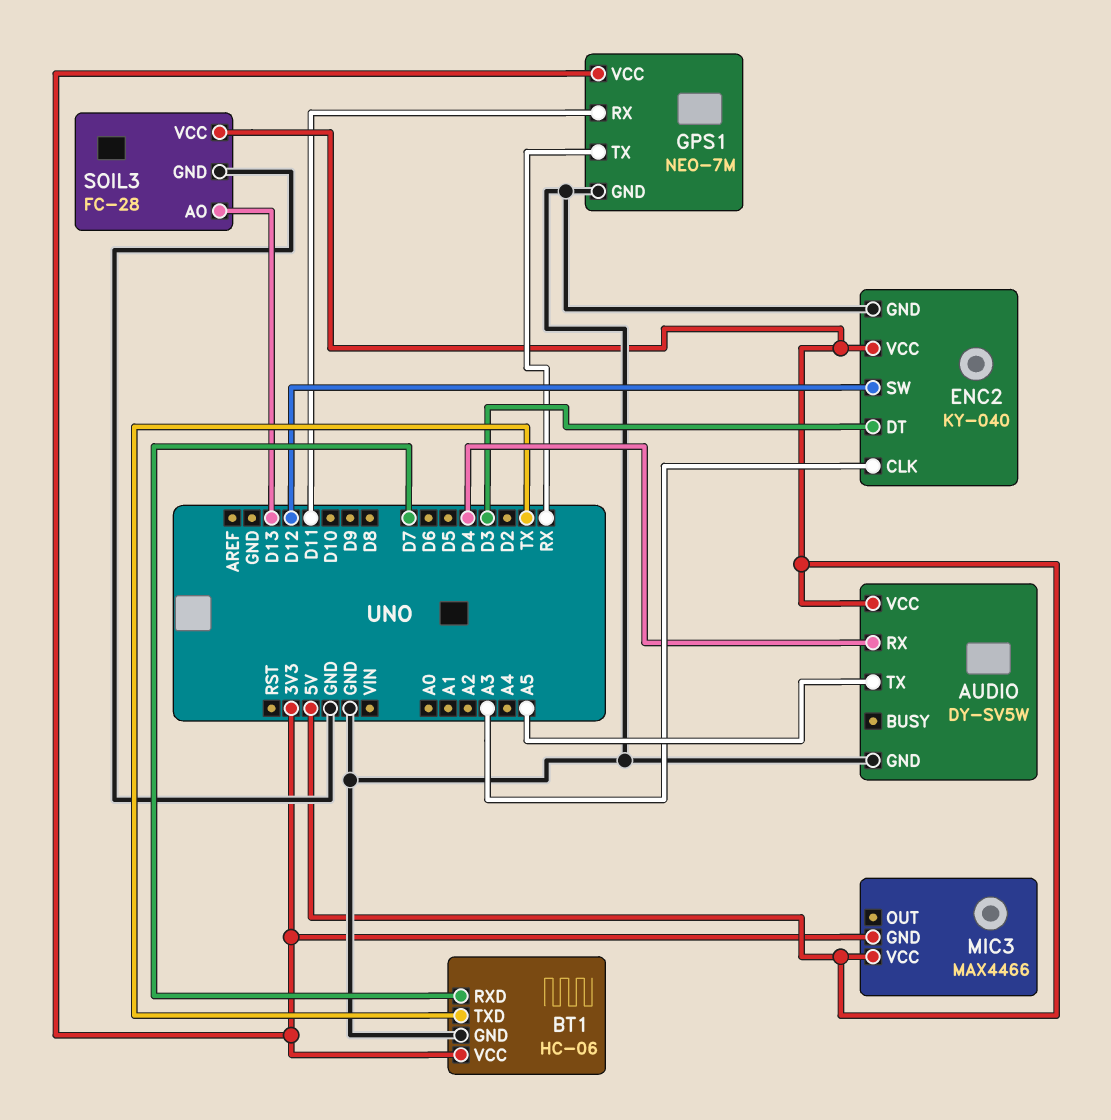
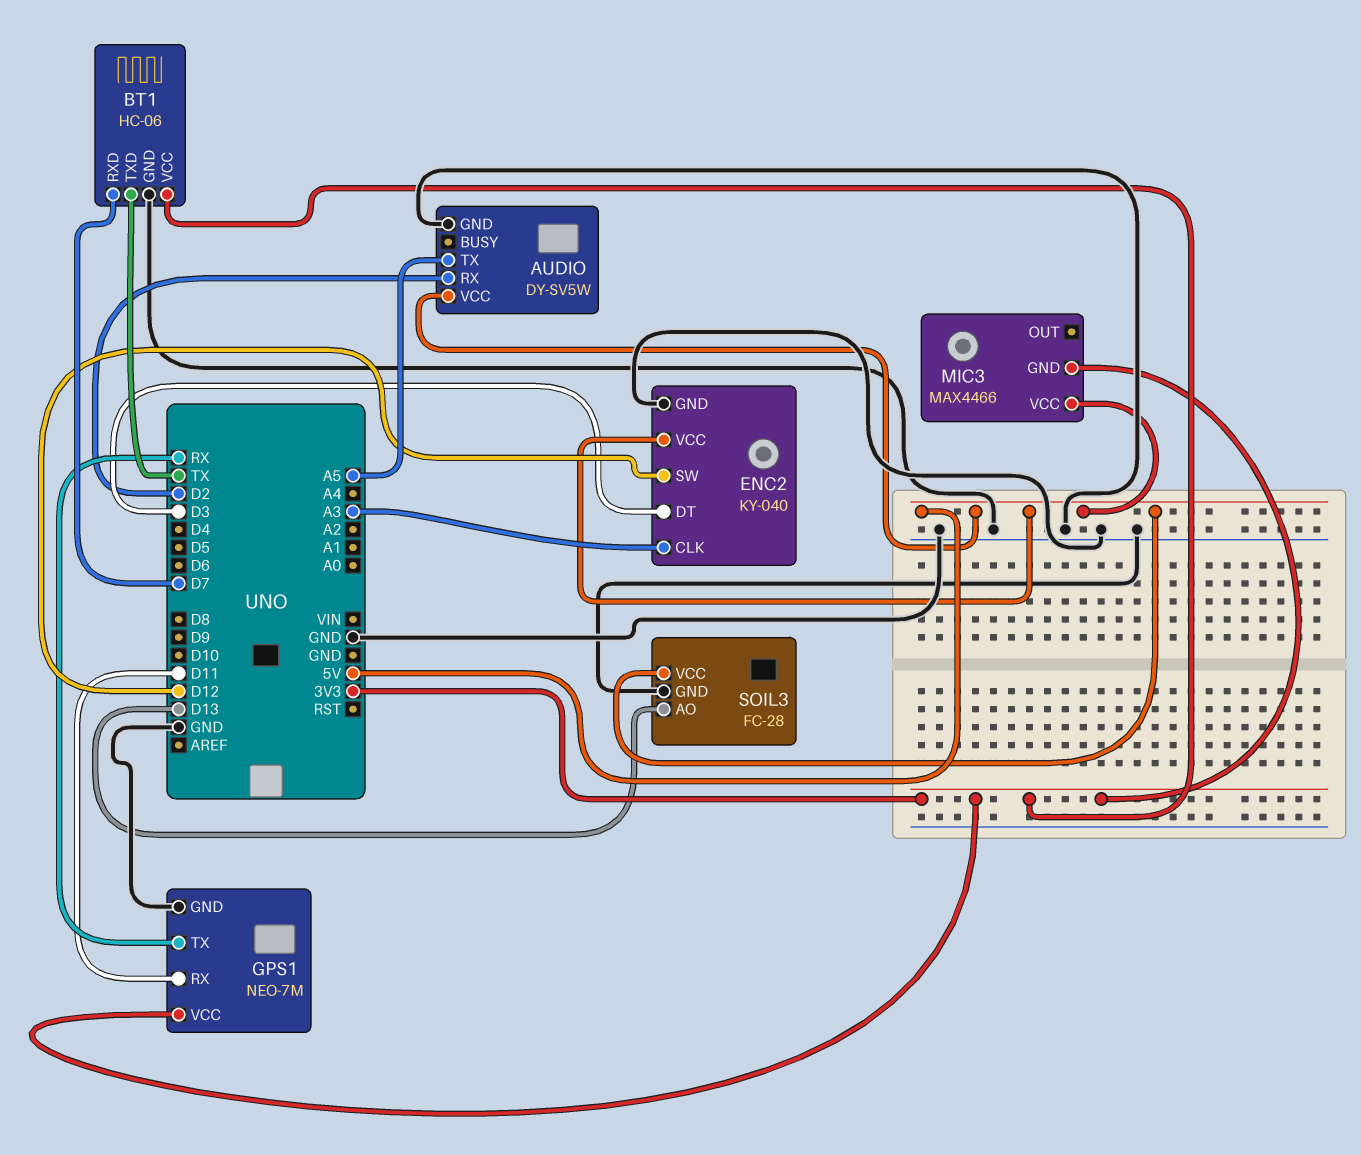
AUDIO pin RX: D4 -> D2

